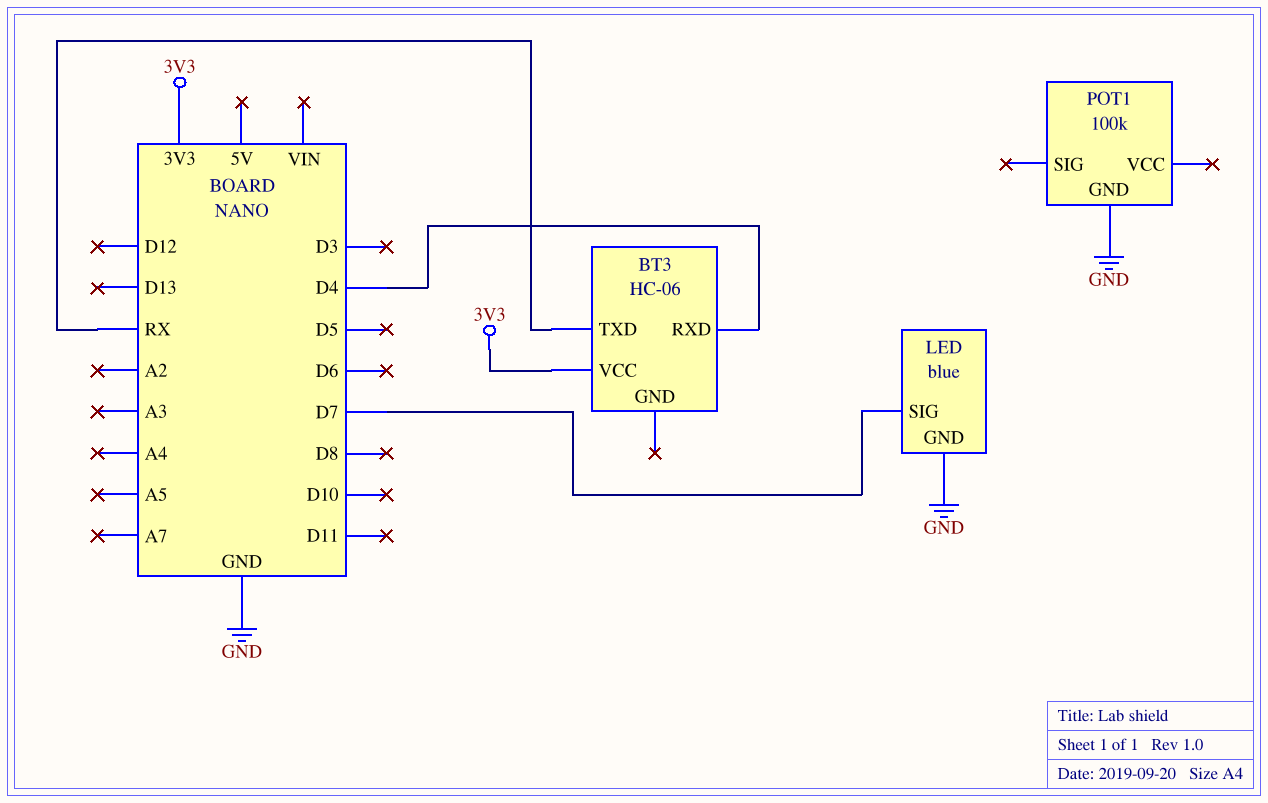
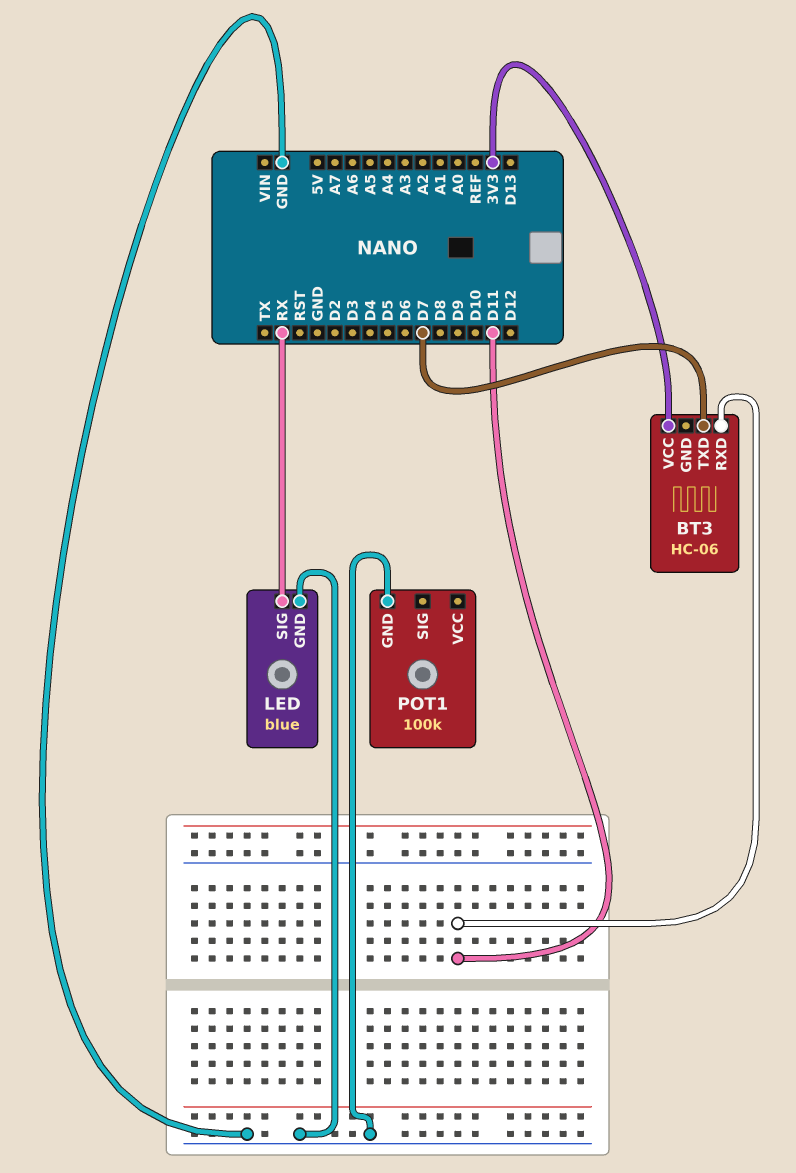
BT3 pin RXD: D4 -> D11
BT3 pin TXD: RX -> D7
LED pin SIG: D7 -> RX

